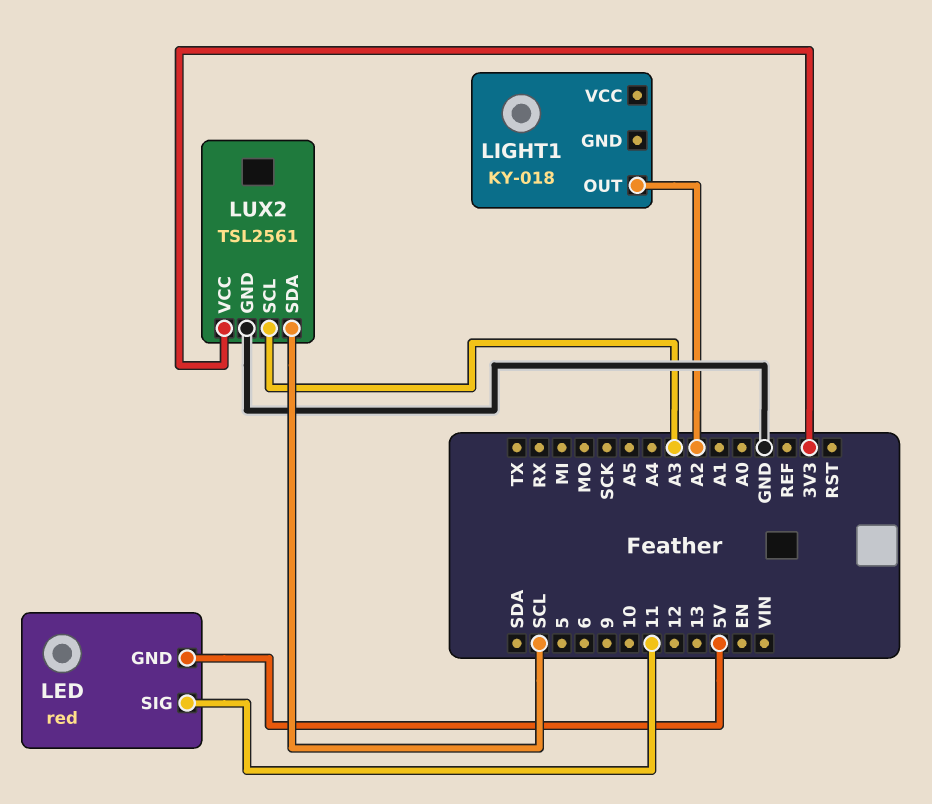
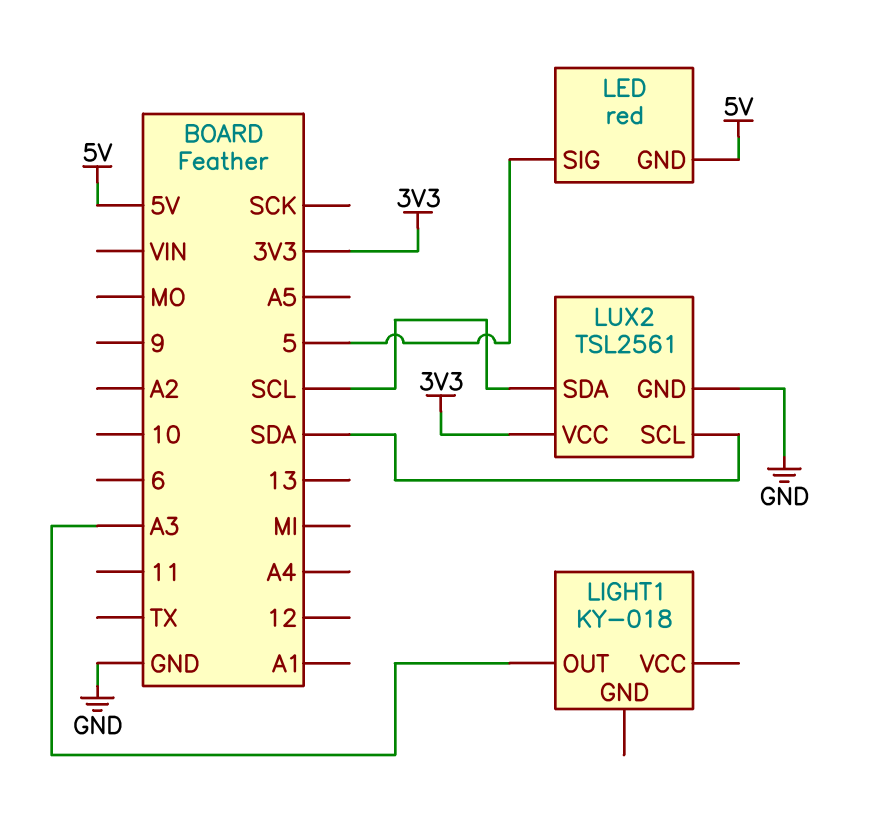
LED pin SIG: 11 -> 5
LIGHT1 pin OUT: A2 -> A3
LUX2 pin SCL: A3 -> SDA

